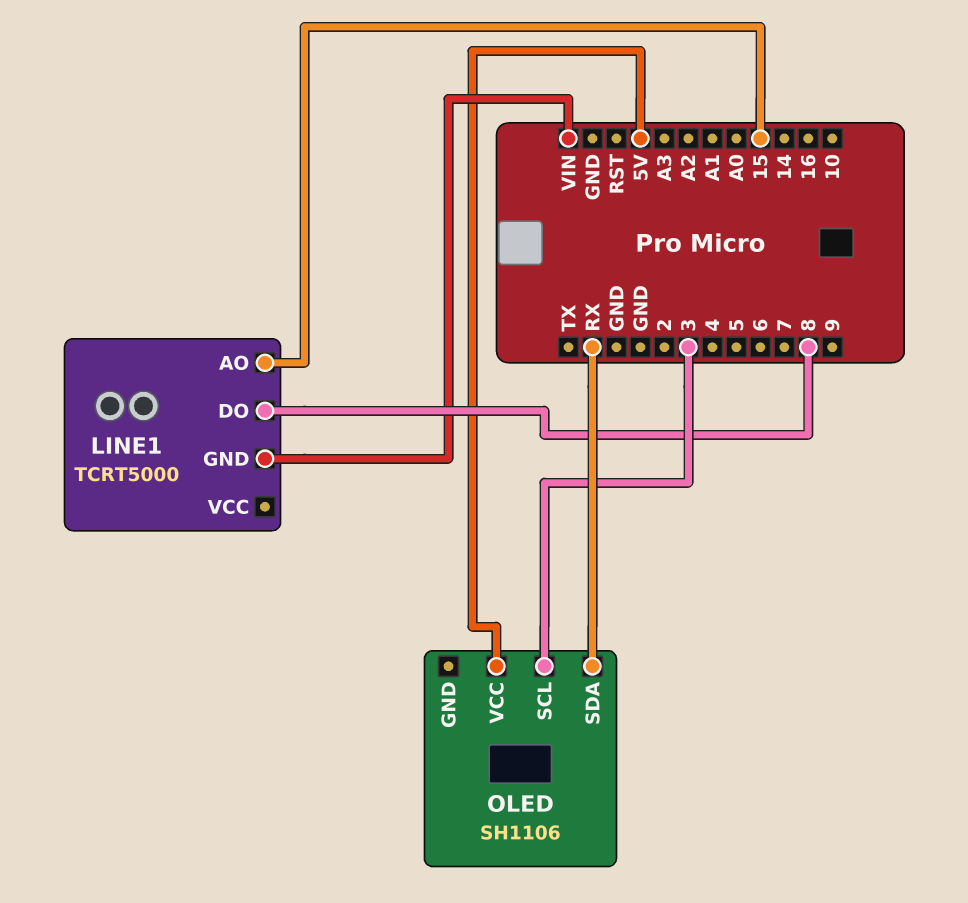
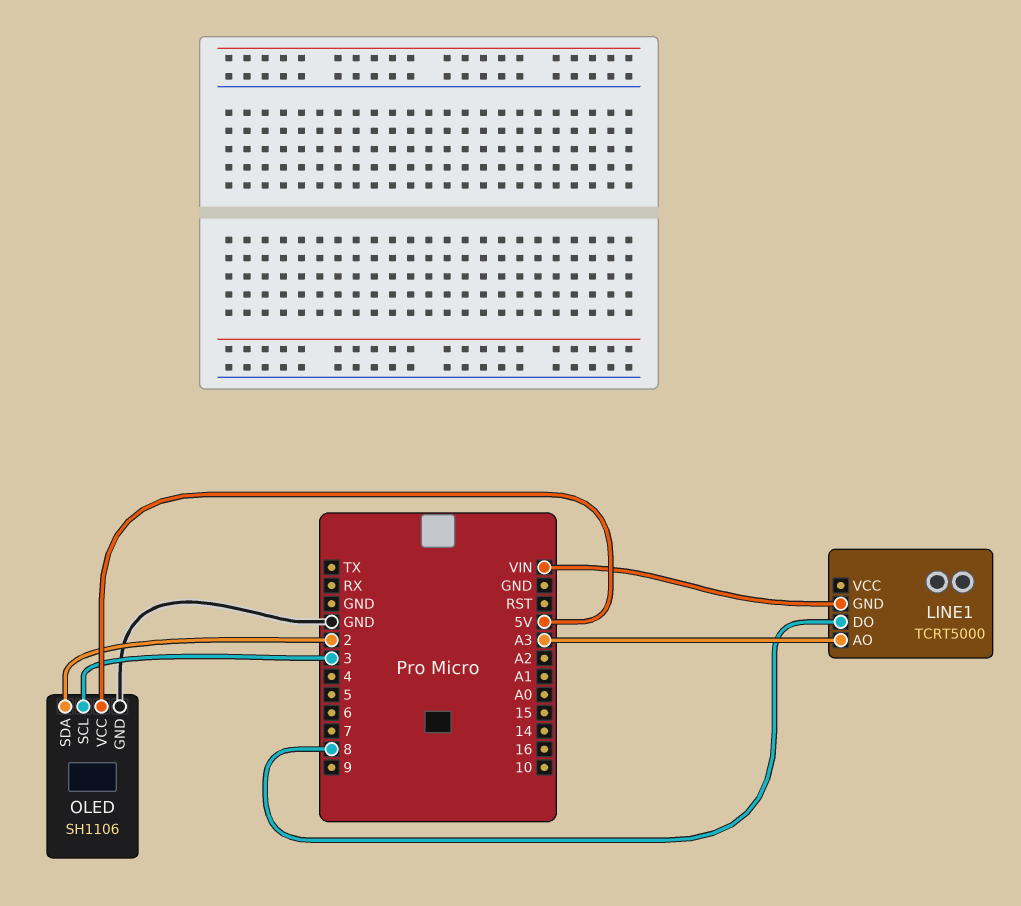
LINE1 pin AO: 15 -> A3
OLED pin GND: none -> GND
OLED pin SDA: RX -> 2

